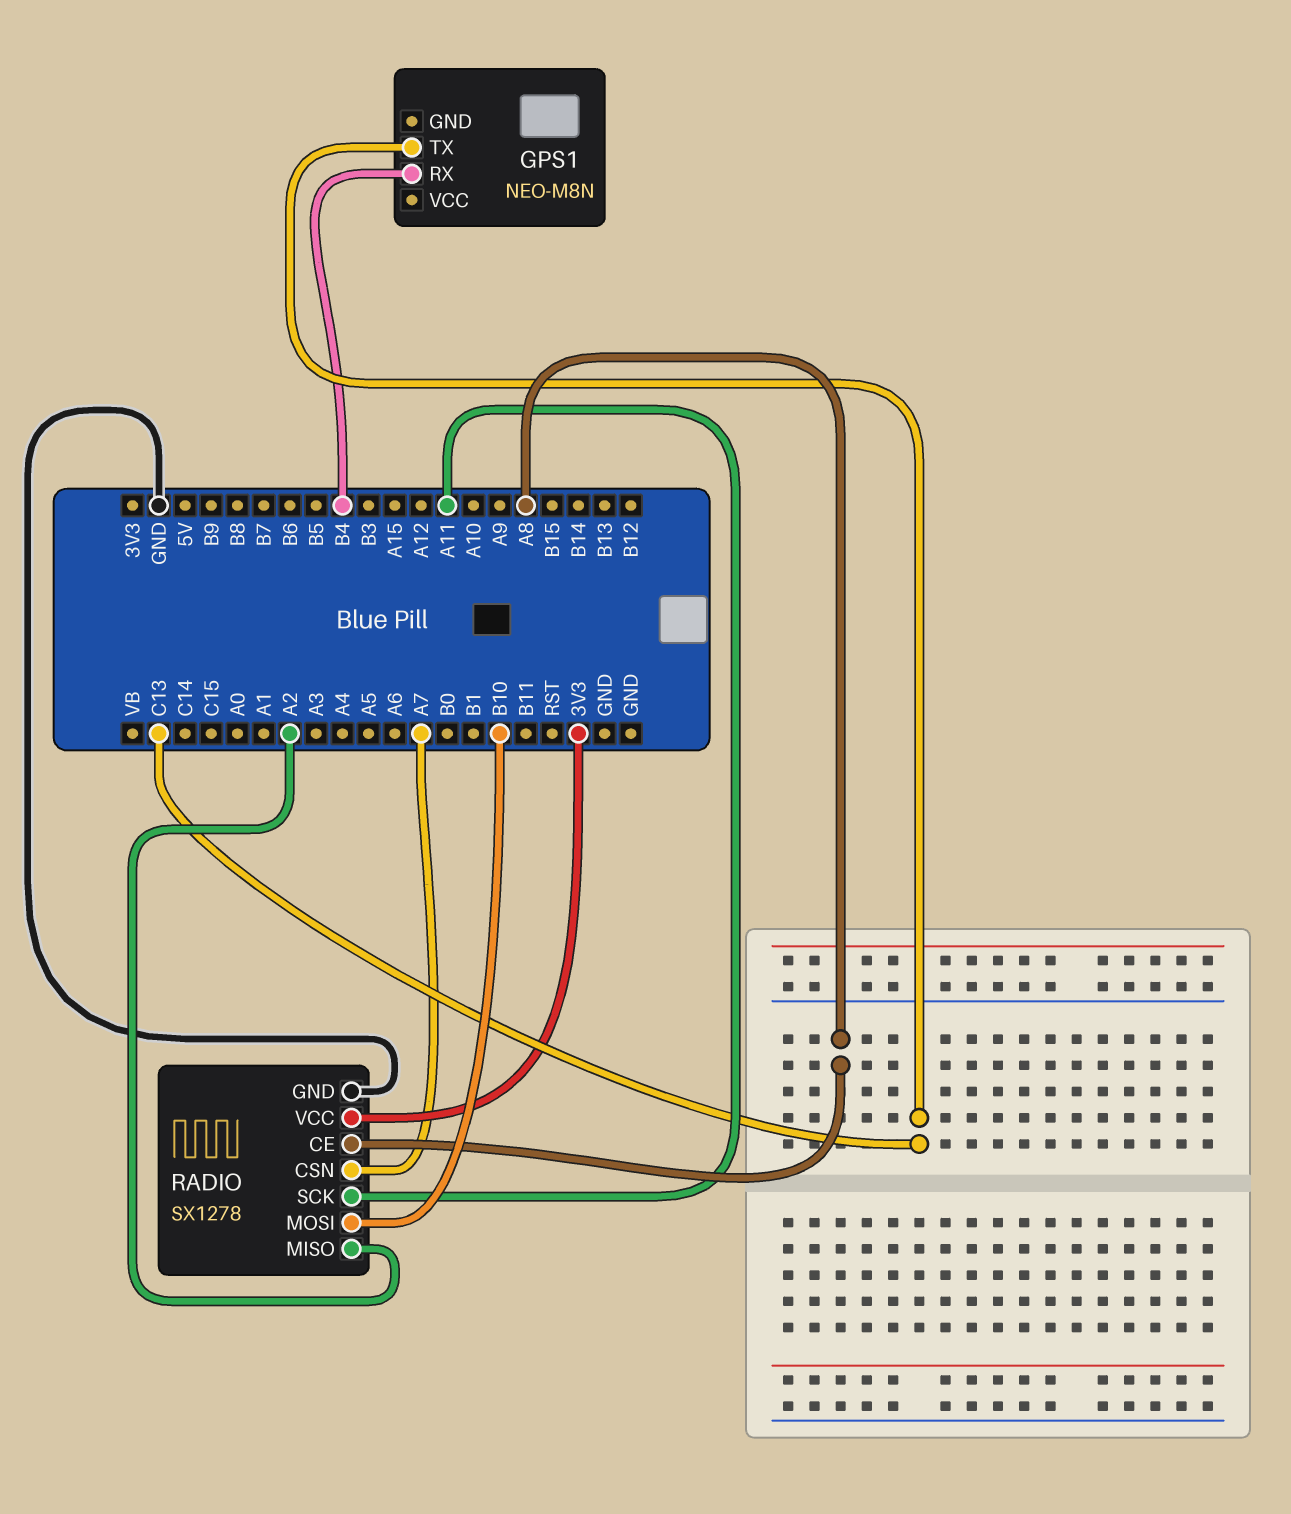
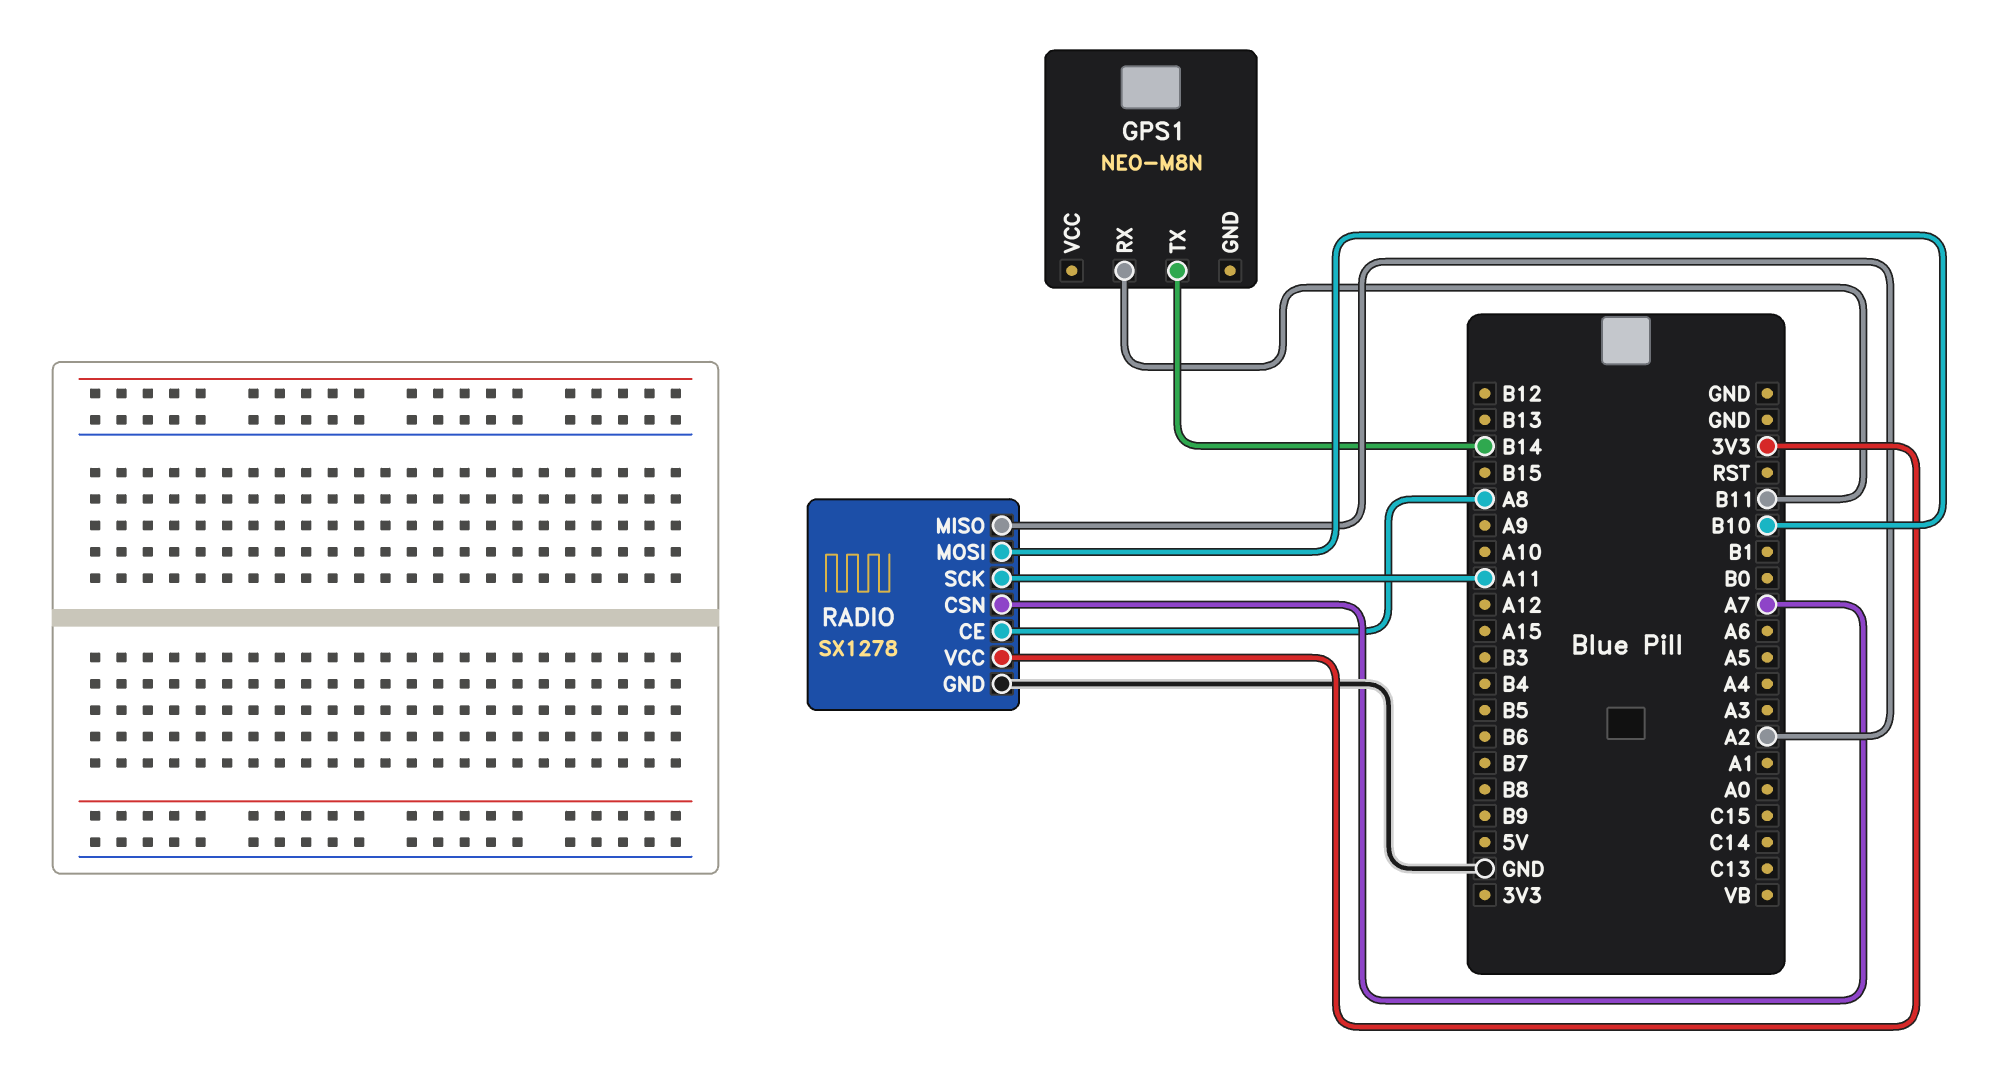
GPS1 pin RX: B4 -> B11
GPS1 pin TX: C13 -> B14

